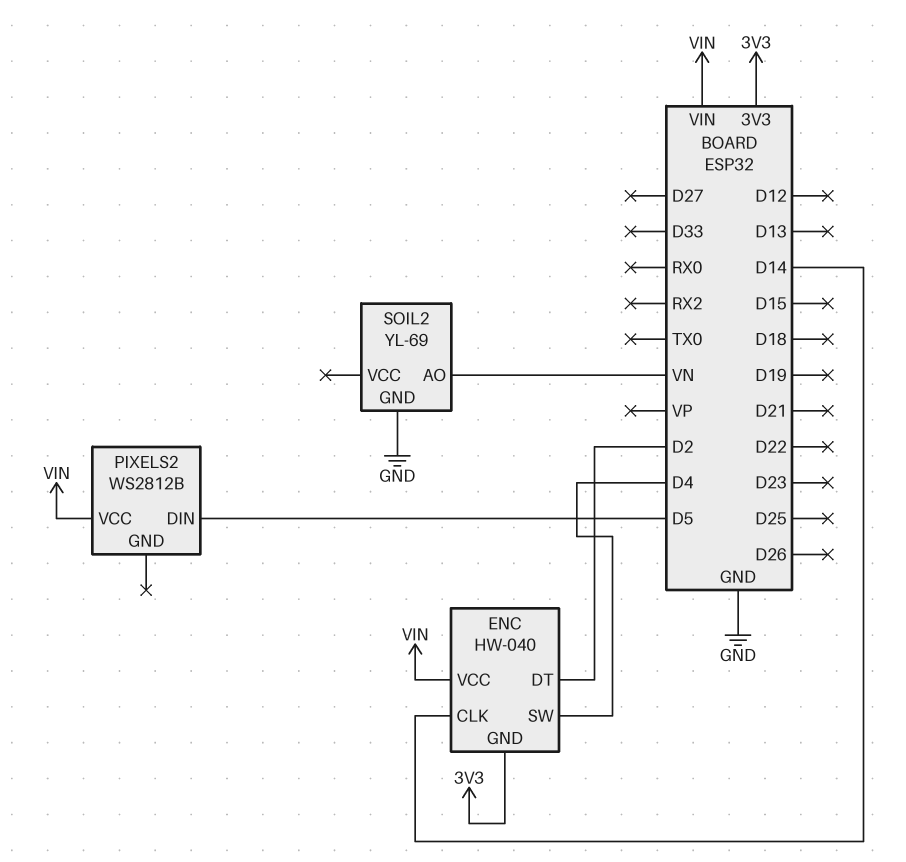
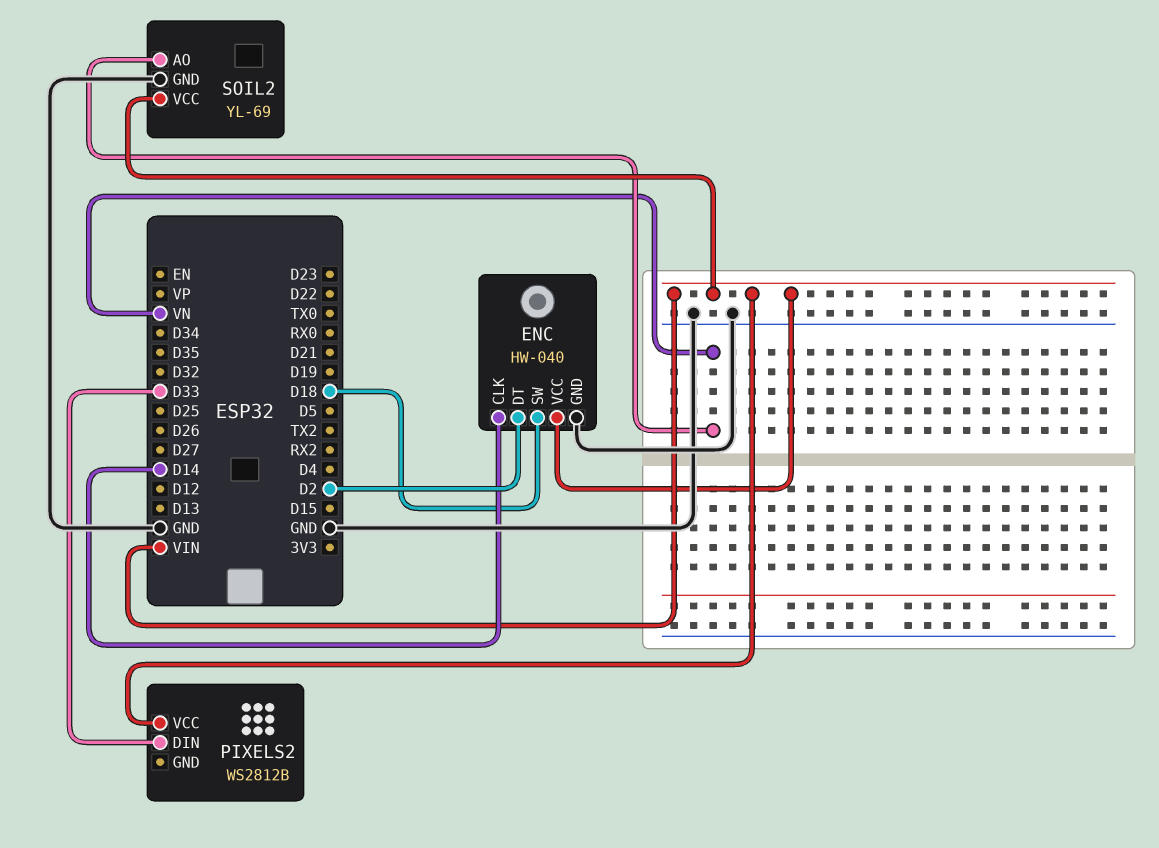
ENC pin GND: 3V3 -> GND
ENC pin SW: D4 -> D18
PIXELS2 pin DIN: D5 -> D33
SOIL2 pin VCC: none -> VIN

